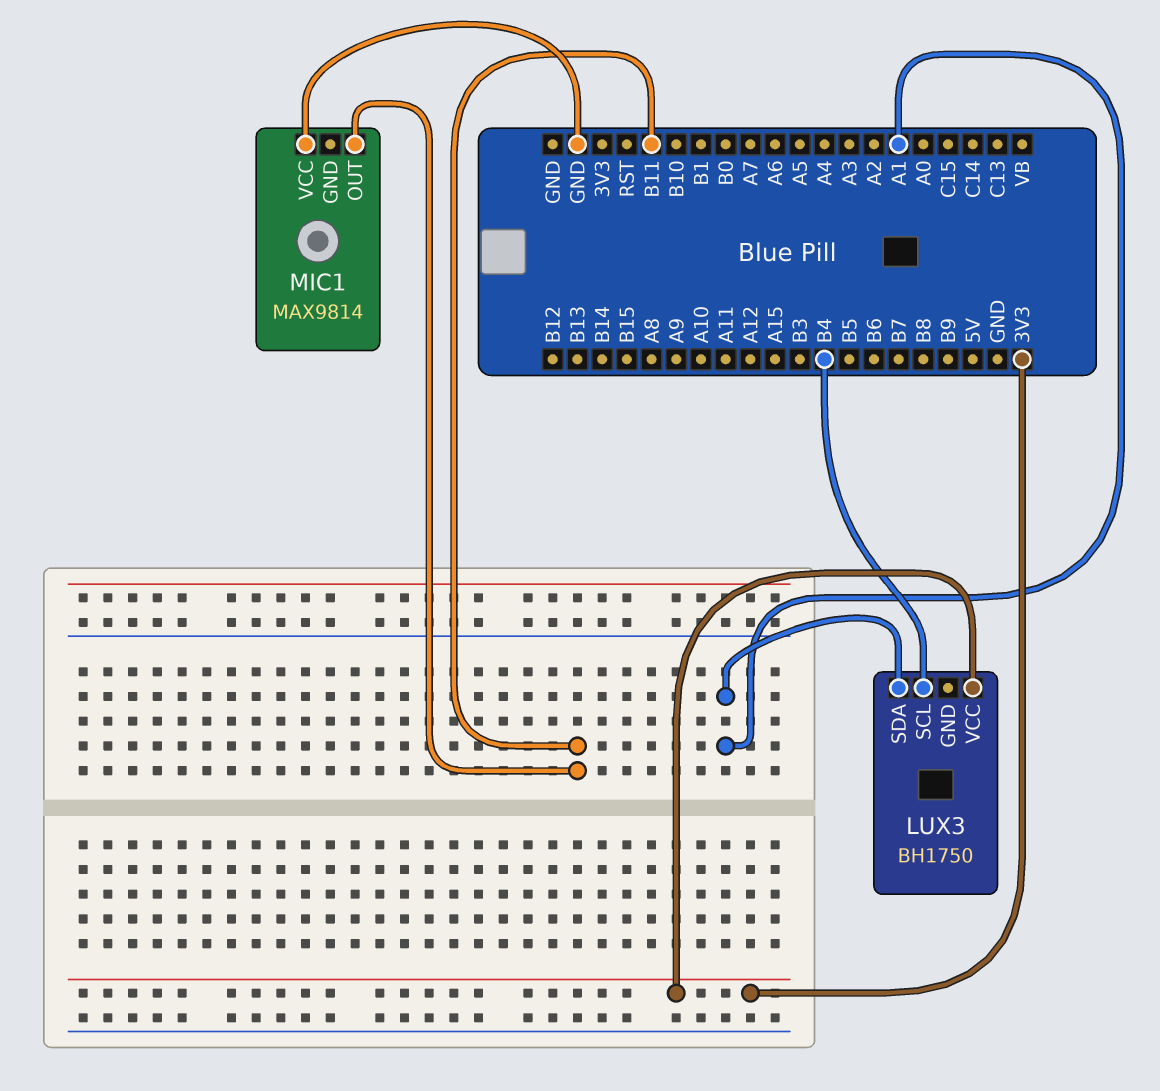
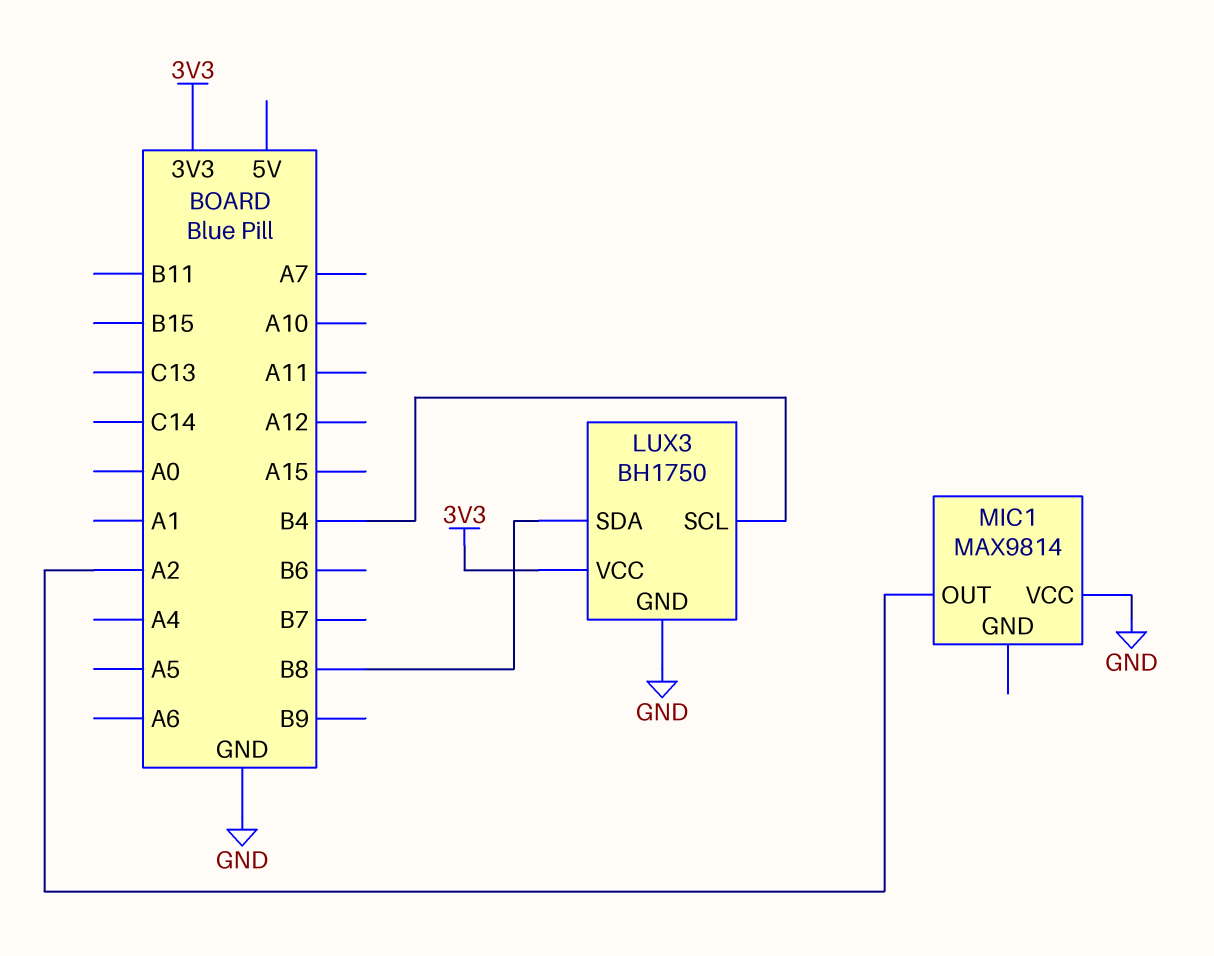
LUX3 pin GND: none -> GND
LUX3 pin SDA: A1 -> B8
MIC1 pin OUT: B11 -> A2

